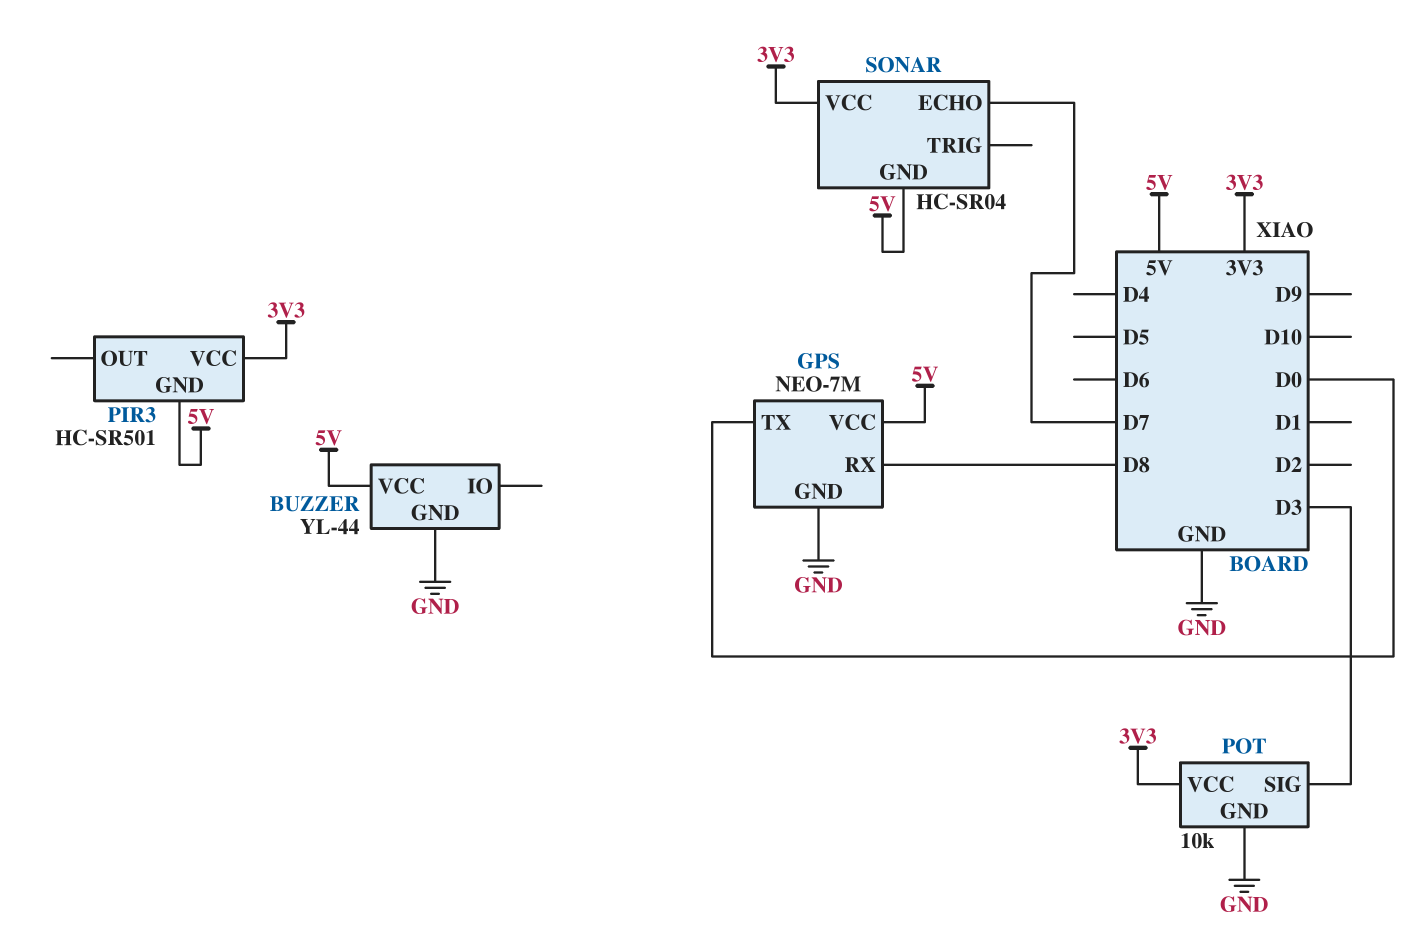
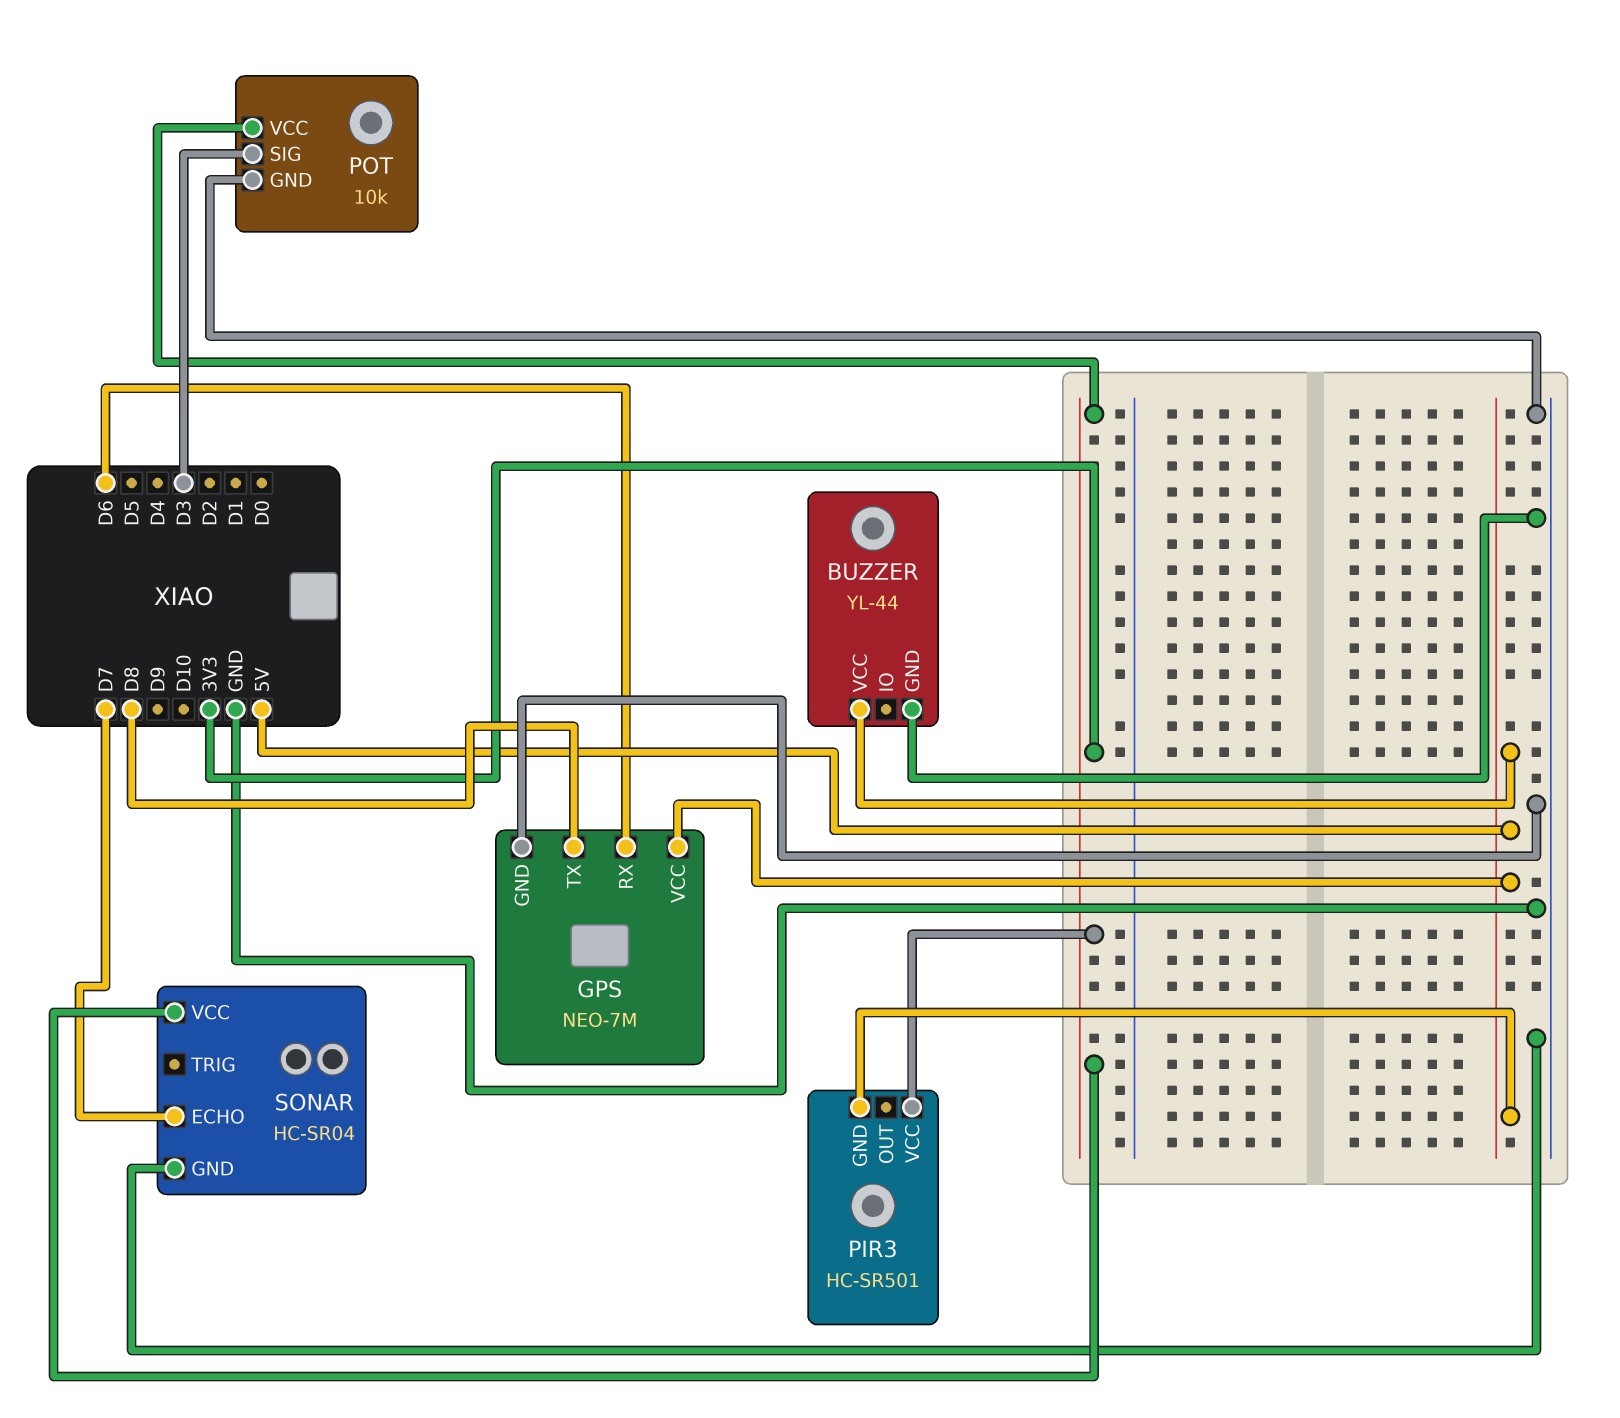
GPS pin RX: D8 -> D6
GPS pin TX: D0 -> D8
SONAR pin GND: 5V -> GND

